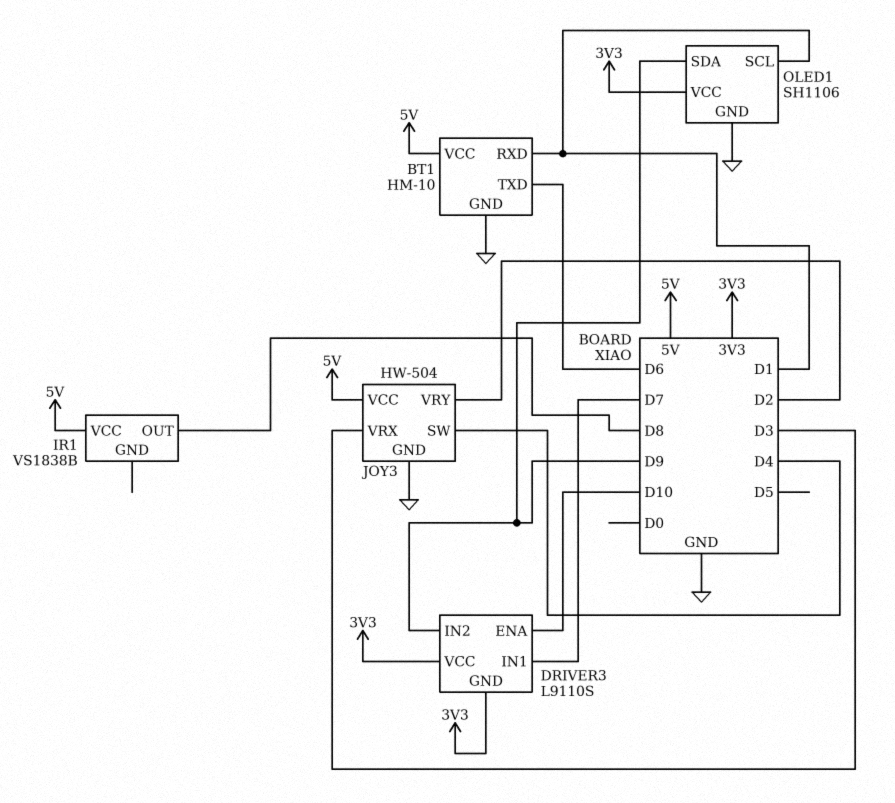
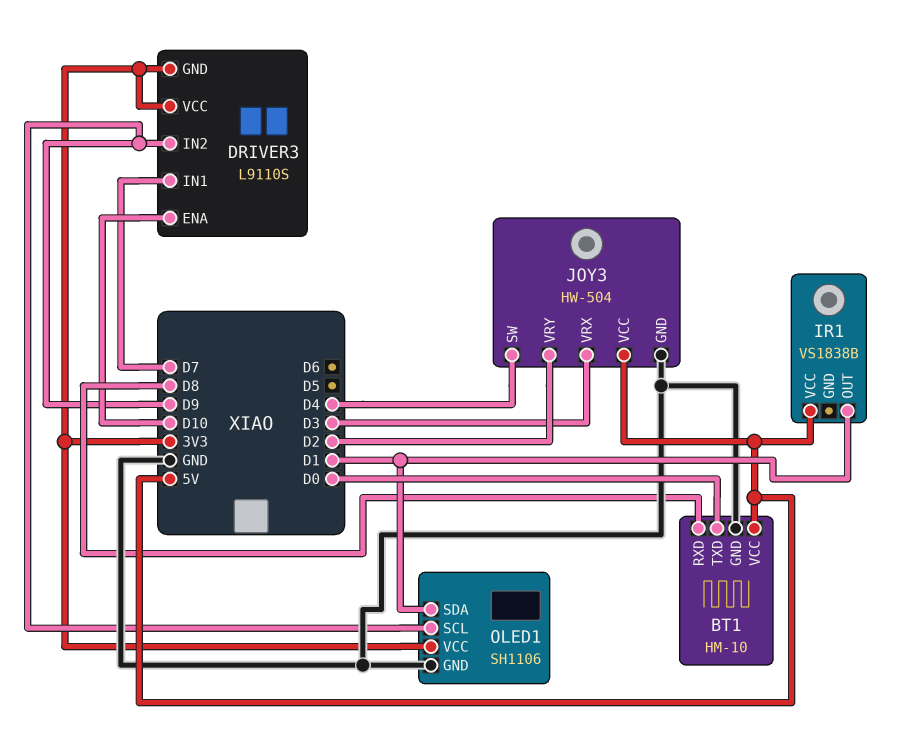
BT1 pin RXD: D1 -> D8
BT1 pin TXD: D6 -> D0
IR1 pin OUT: D8 -> D1
OLED1 pin SCL: D1 -> D9
OLED1 pin SDA: D9 -> D1

